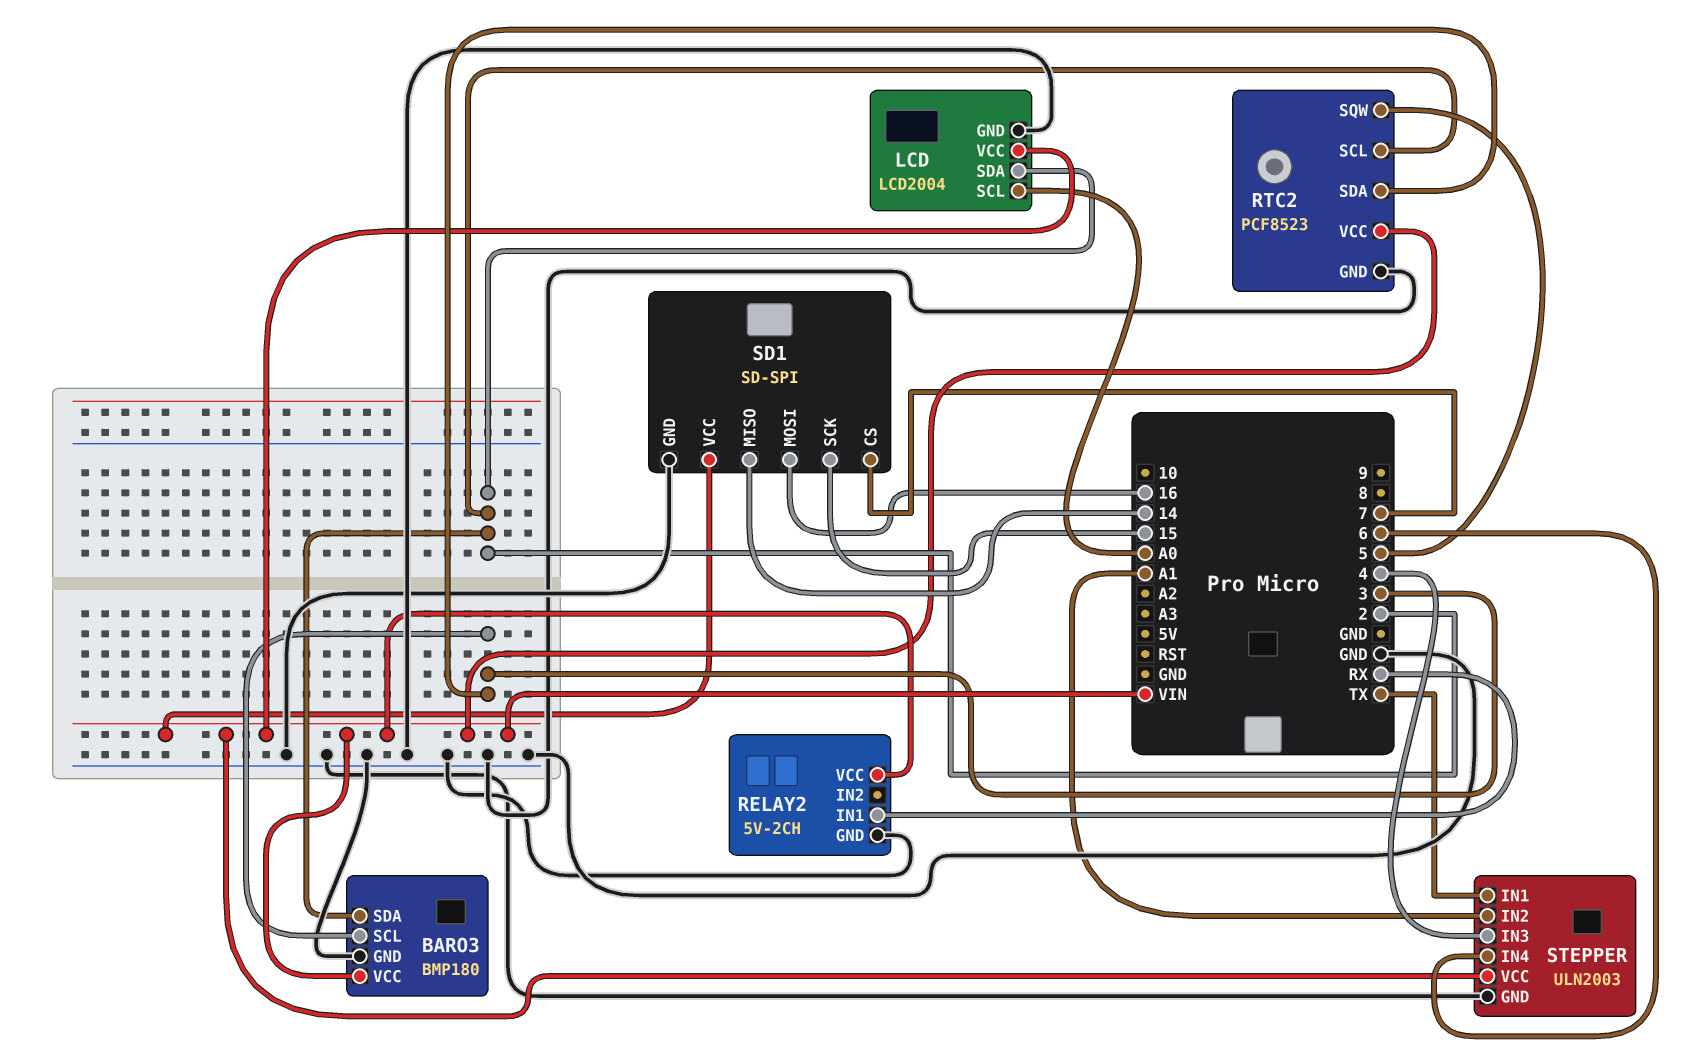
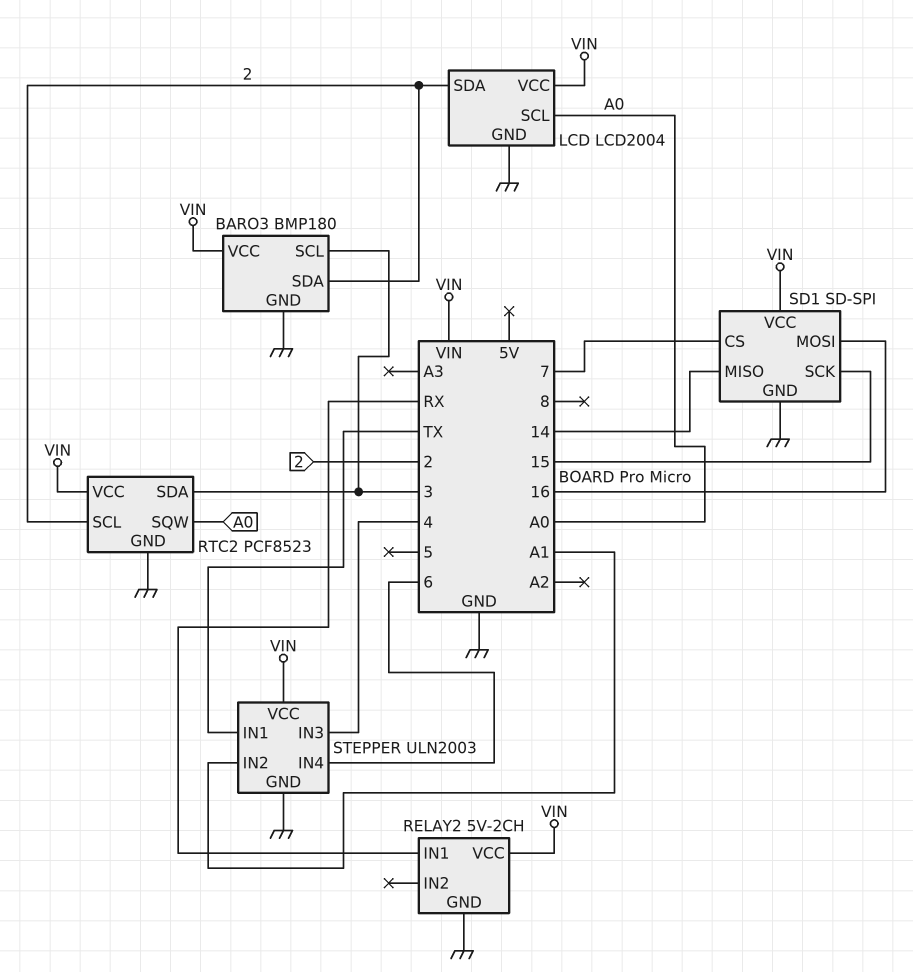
RTC2 pin SQW: 5 -> A0

